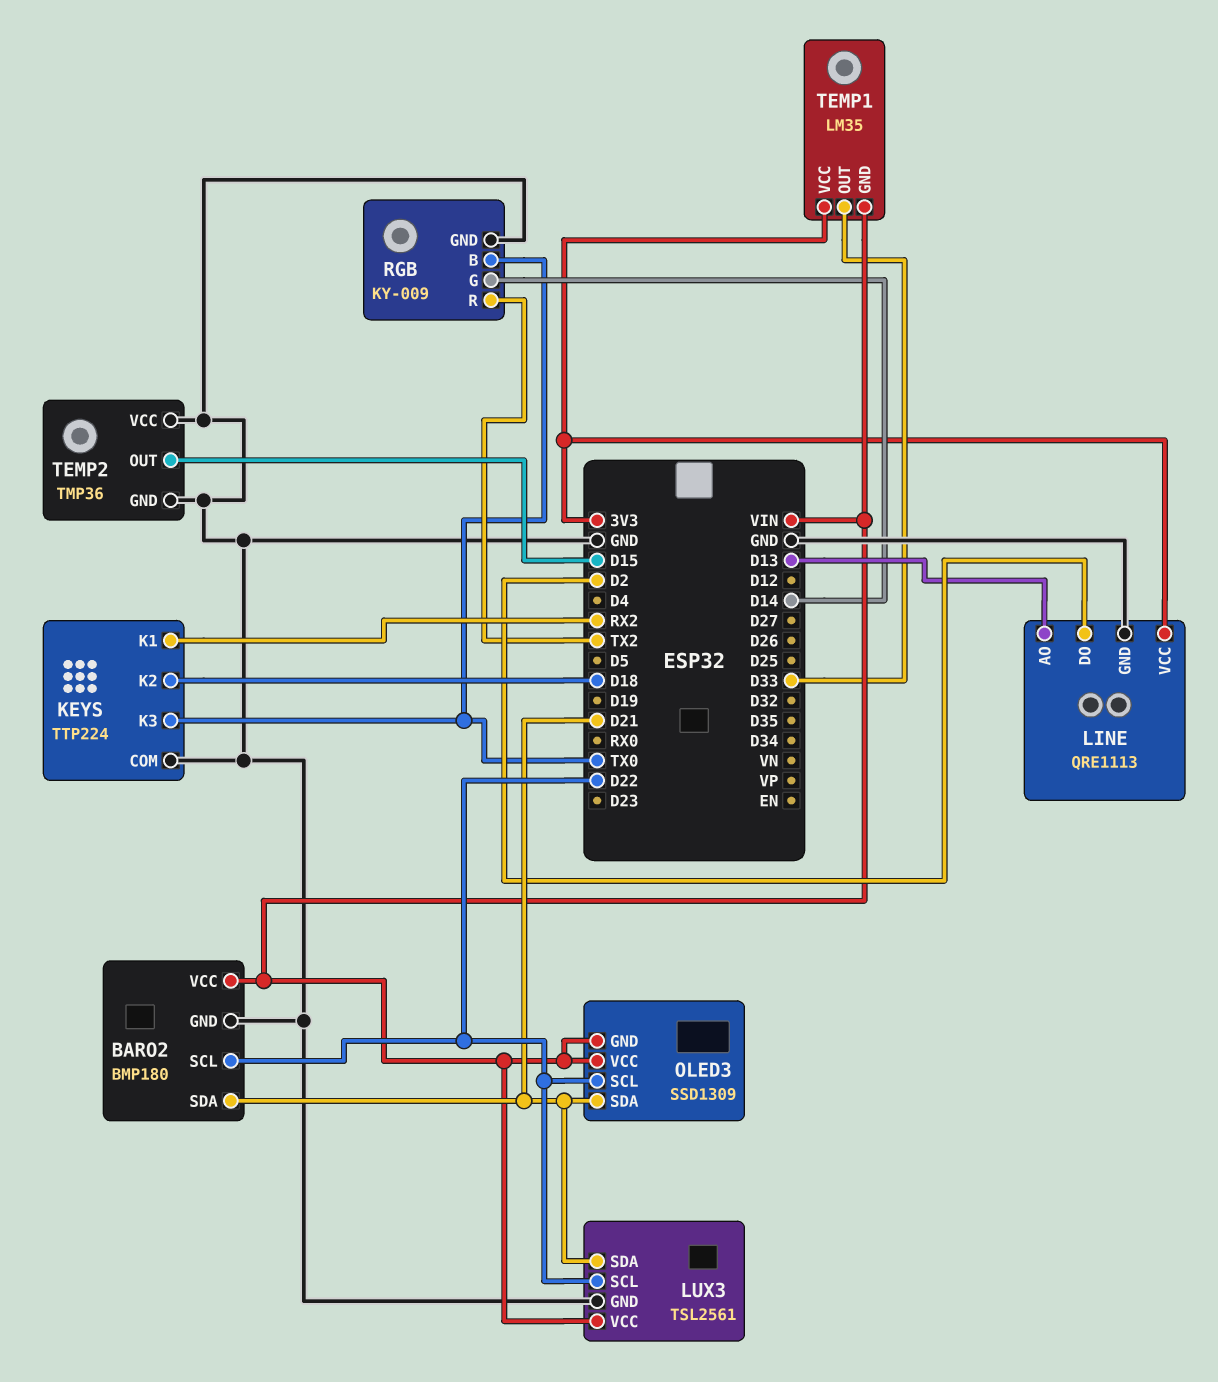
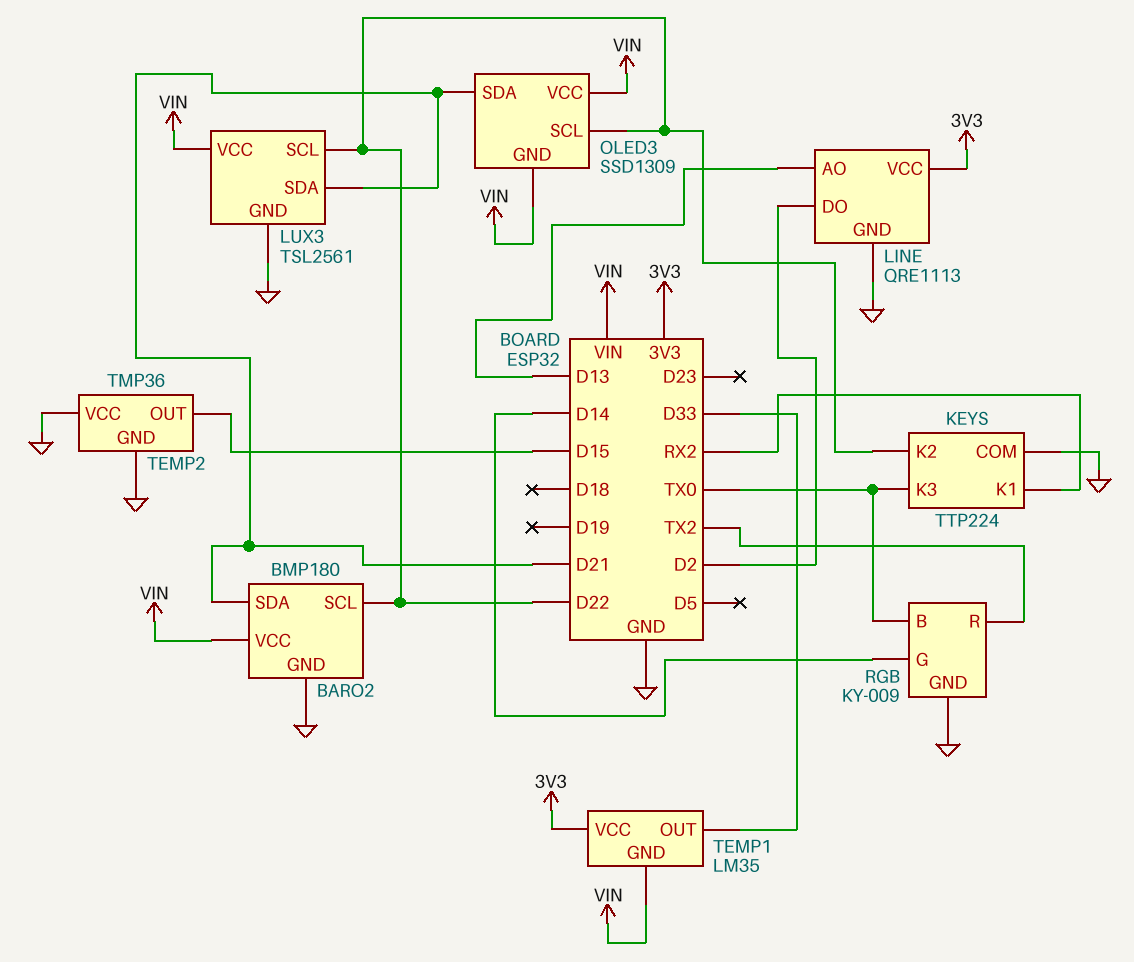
KEYS pin K2: D18 -> D22

